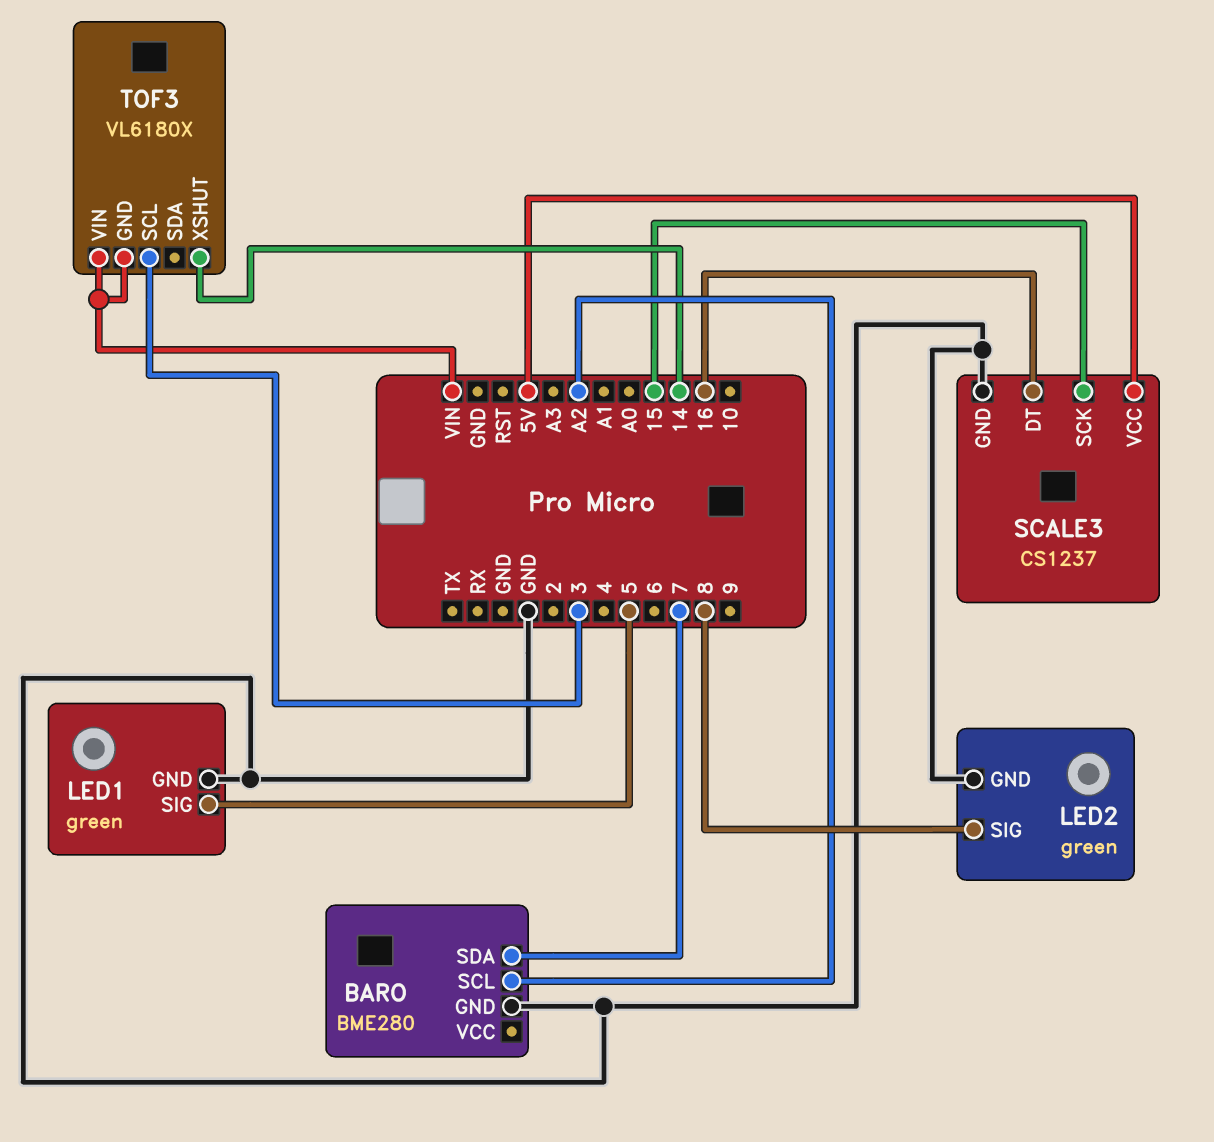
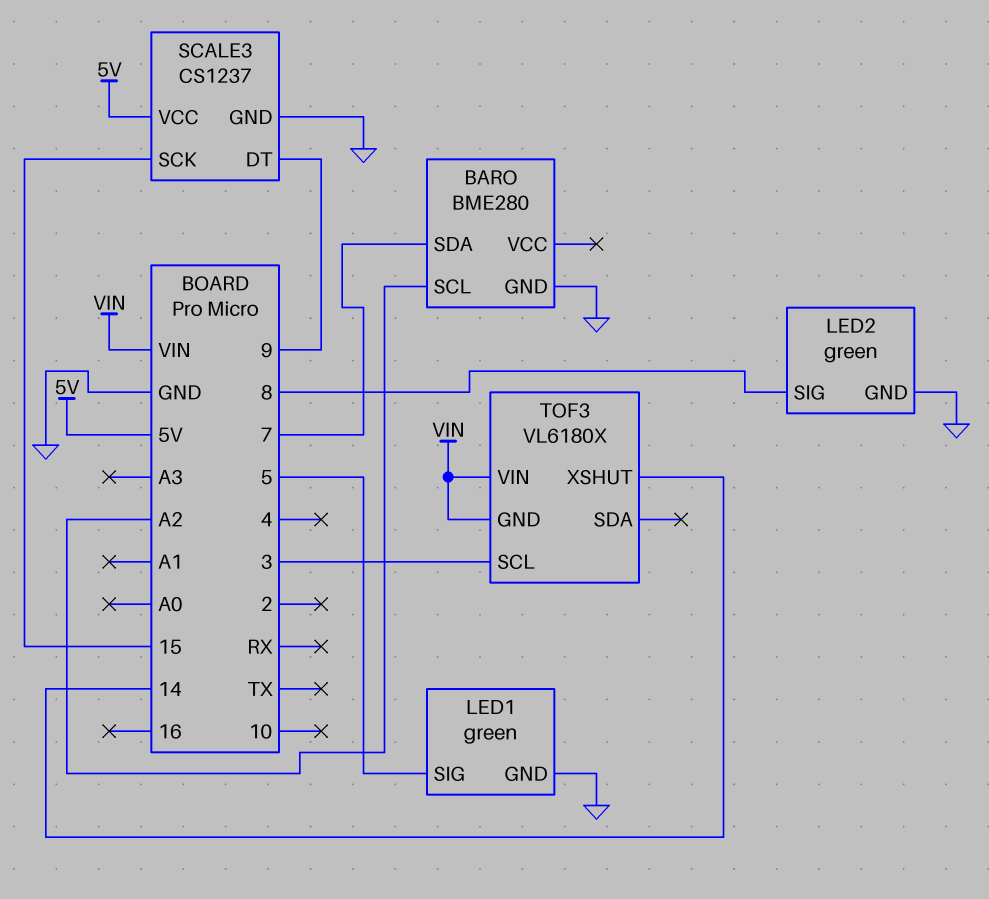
SCALE3 pin DT: 16 -> 9

